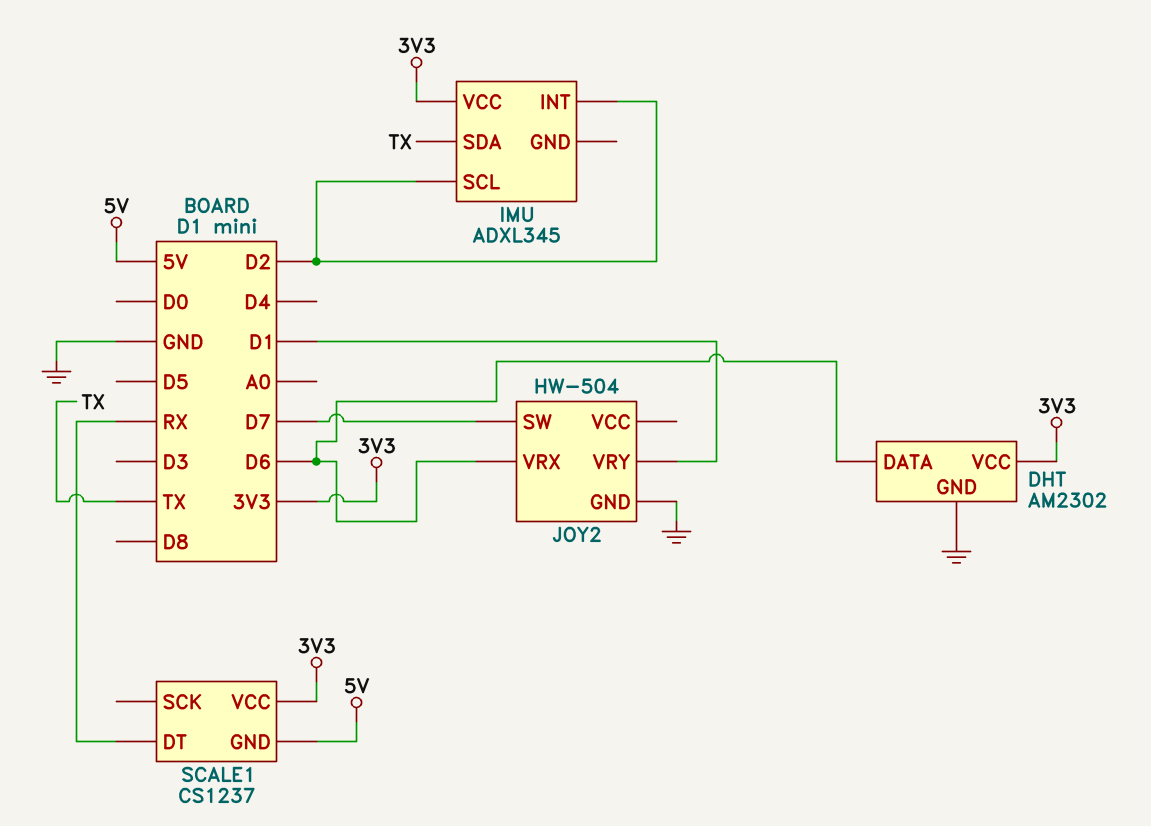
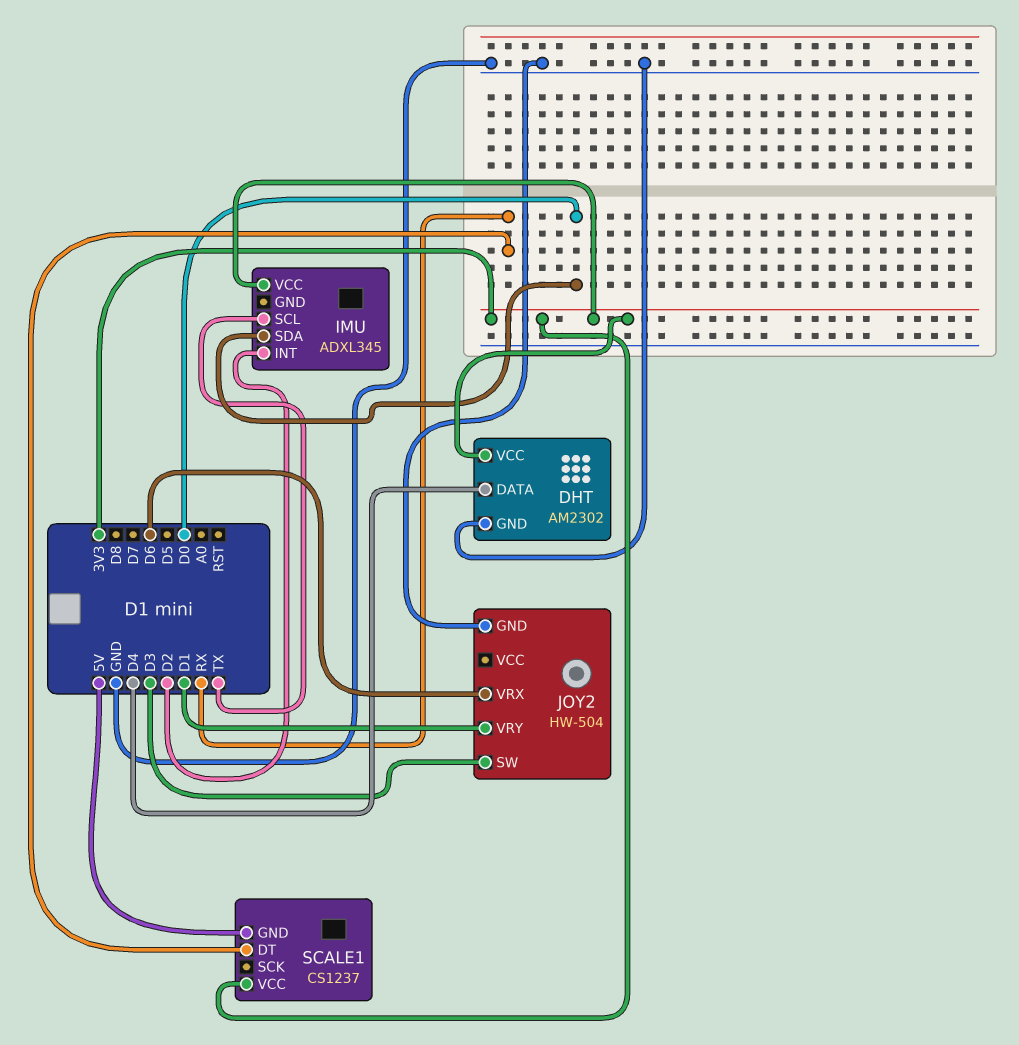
DHT pin DATA: D6 -> D4
IMU pin SCL: D2 -> TX
IMU pin SDA: TX -> D0
JOY2 pin SW: D7 -> D3

